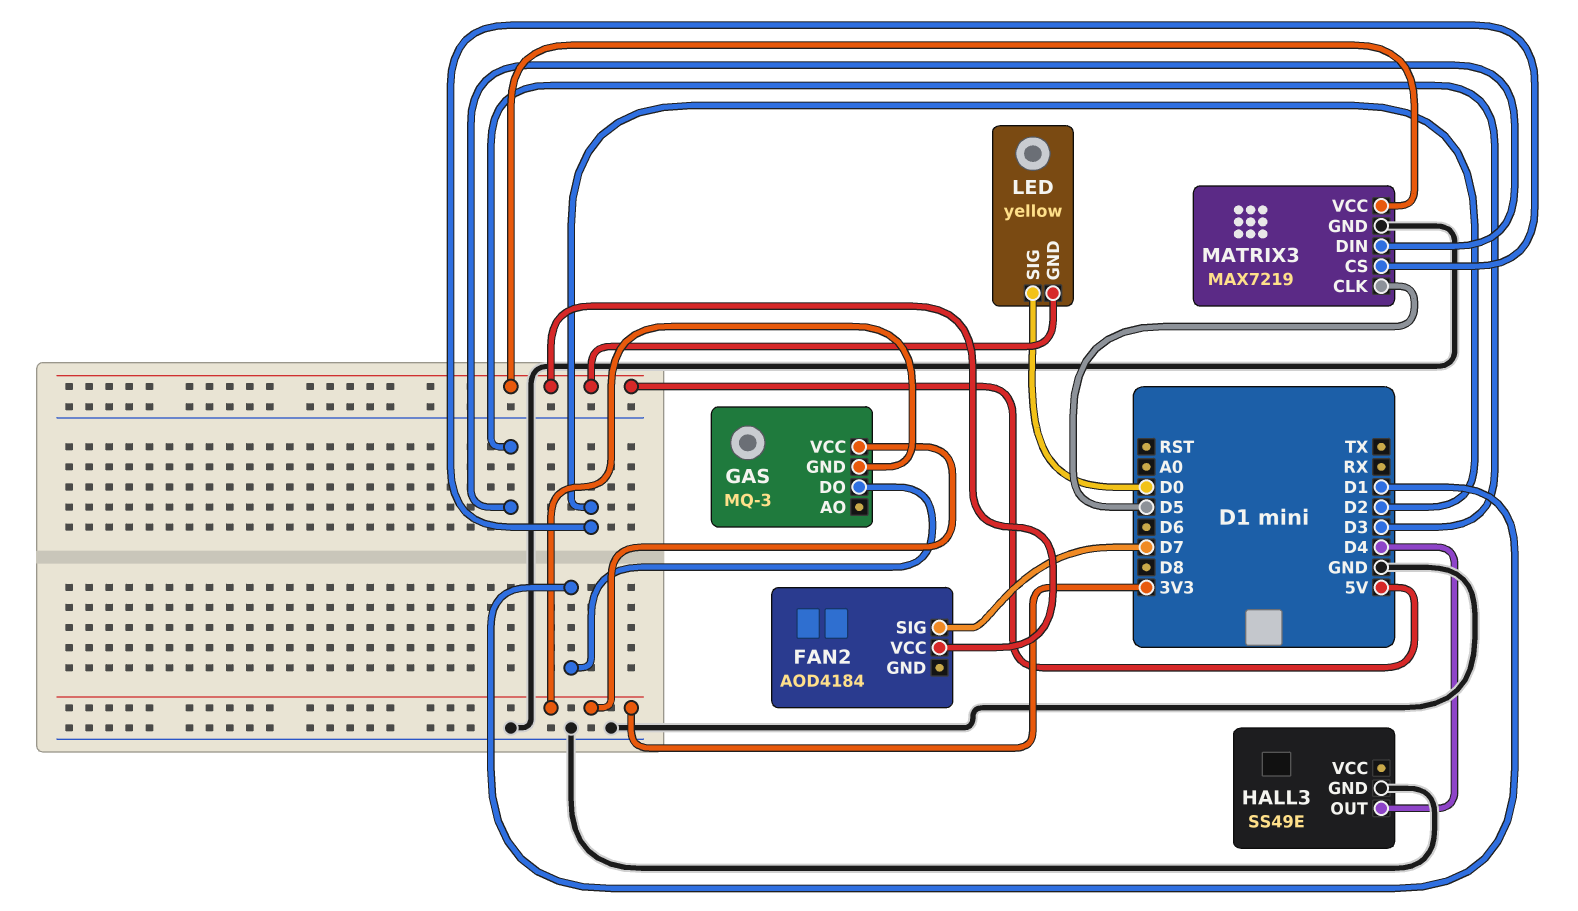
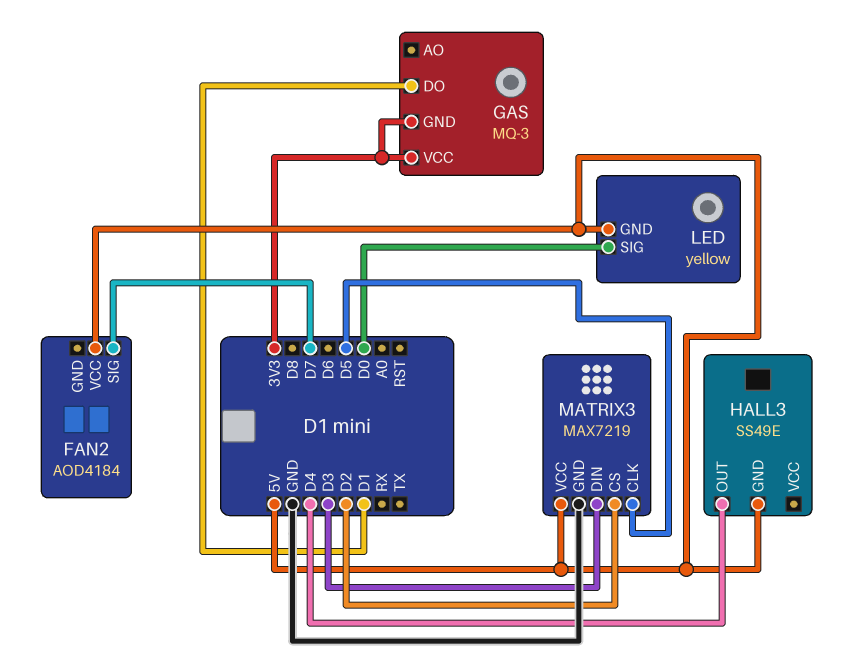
HALL3 pin GND: GND -> 5V

